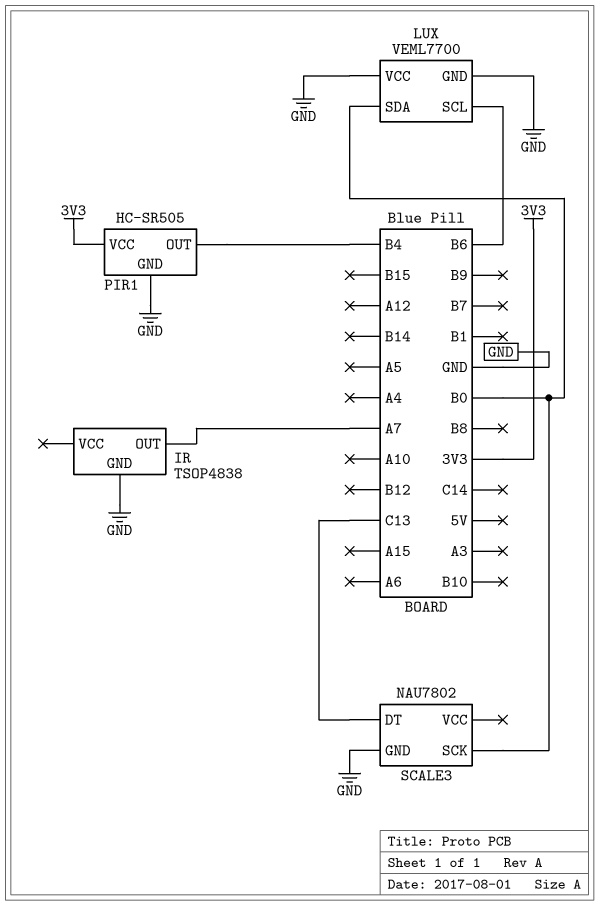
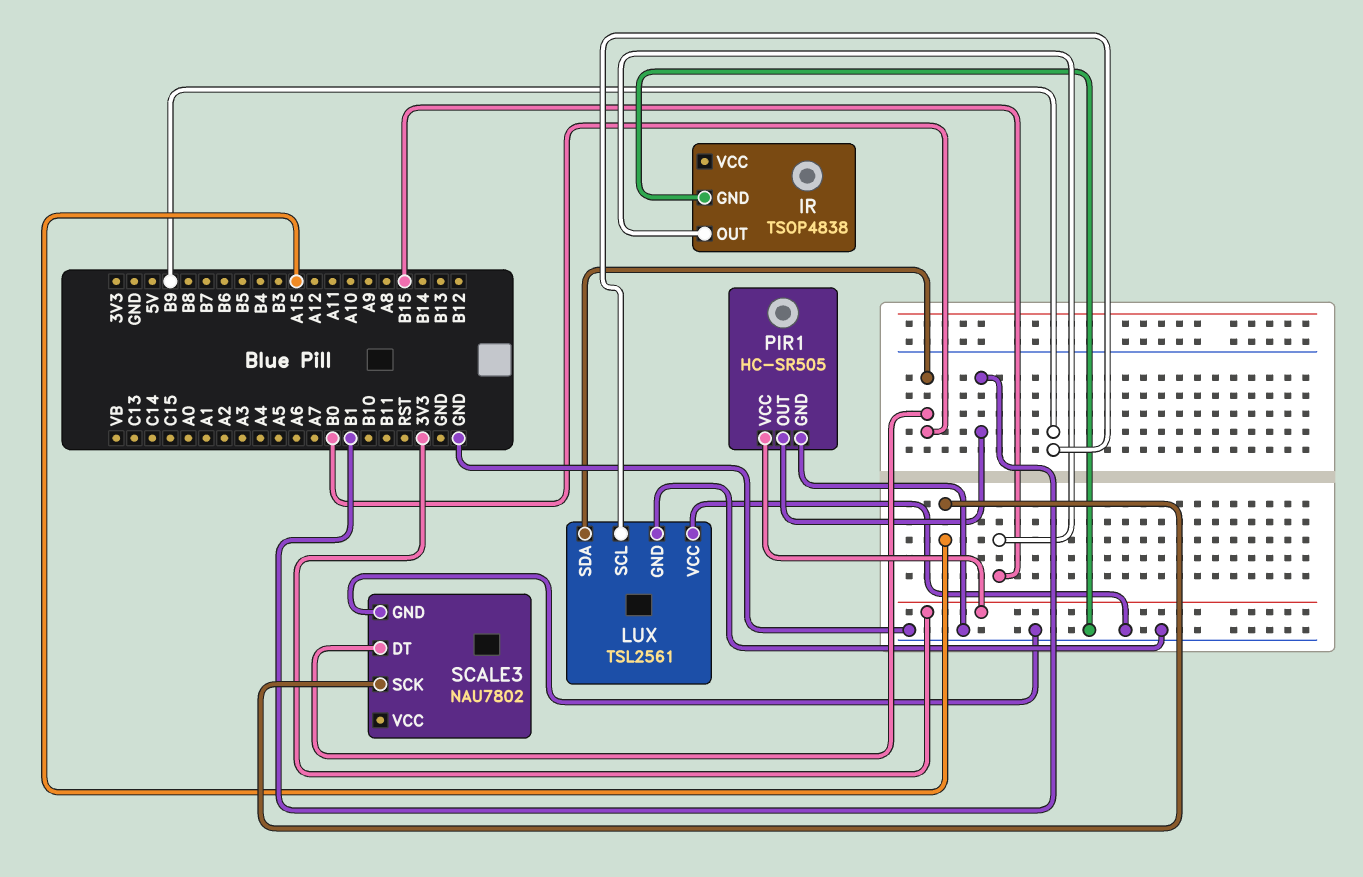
IR pin OUT: A7 -> B15
LUX: VEML7700 -> TSL2561
LUX pin SCL: B6 -> B9
PIR1 pin OUT: B4 -> B1
SCALE3 pin DT: C13 -> B0
SCALE3 pin SCK: B0 -> A15

